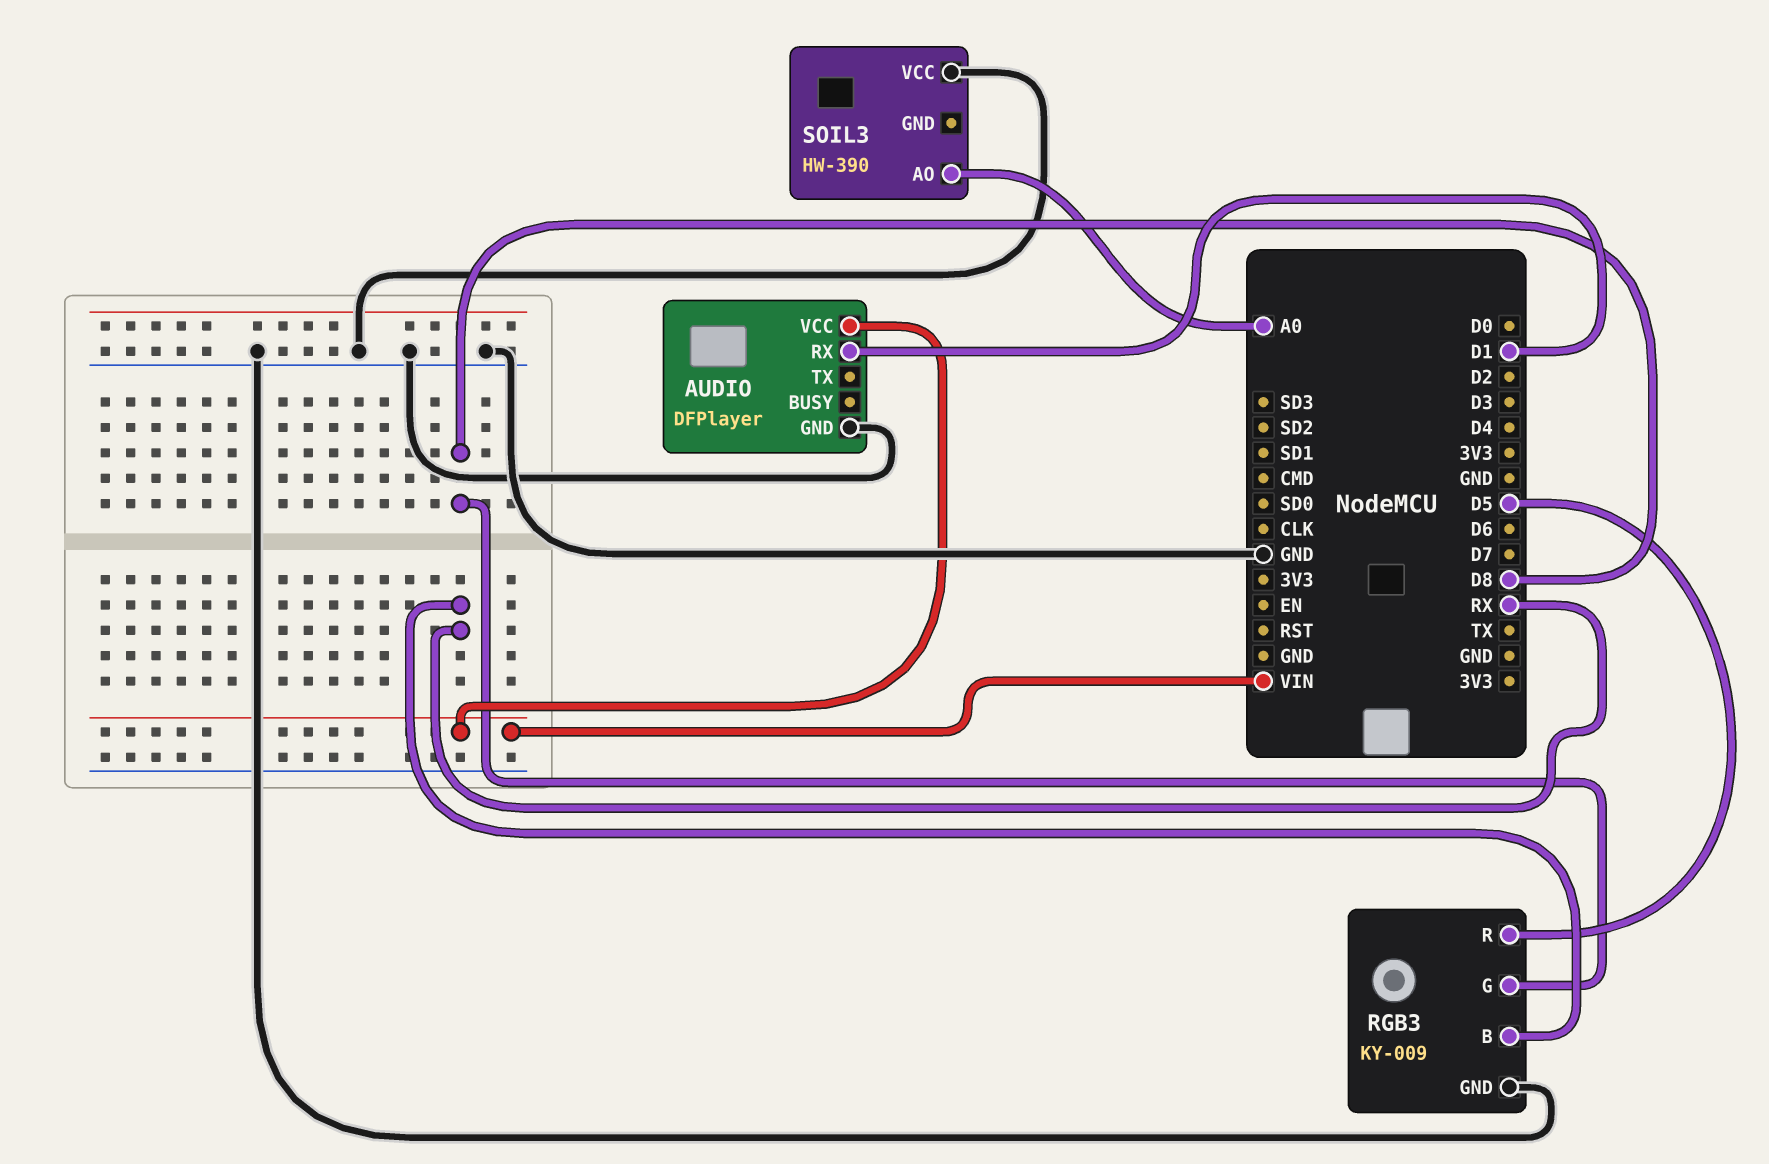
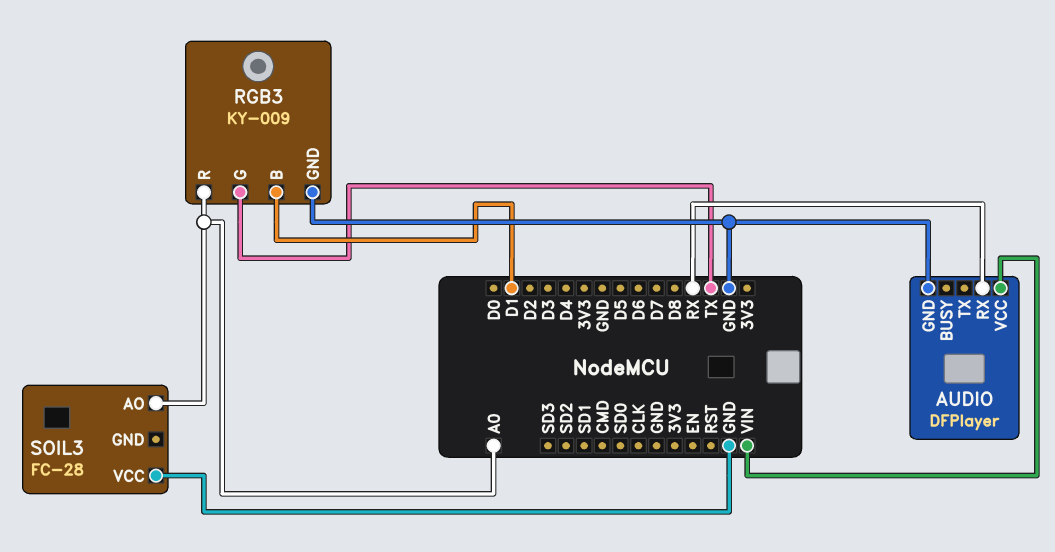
AUDIO pin RX: D1 -> RX
RGB3 pin B: RX -> D1
RGB3 pin G: D8 -> TX
RGB3 pin R: D5 -> A0
SOIL3: HW-390 -> FC-28

